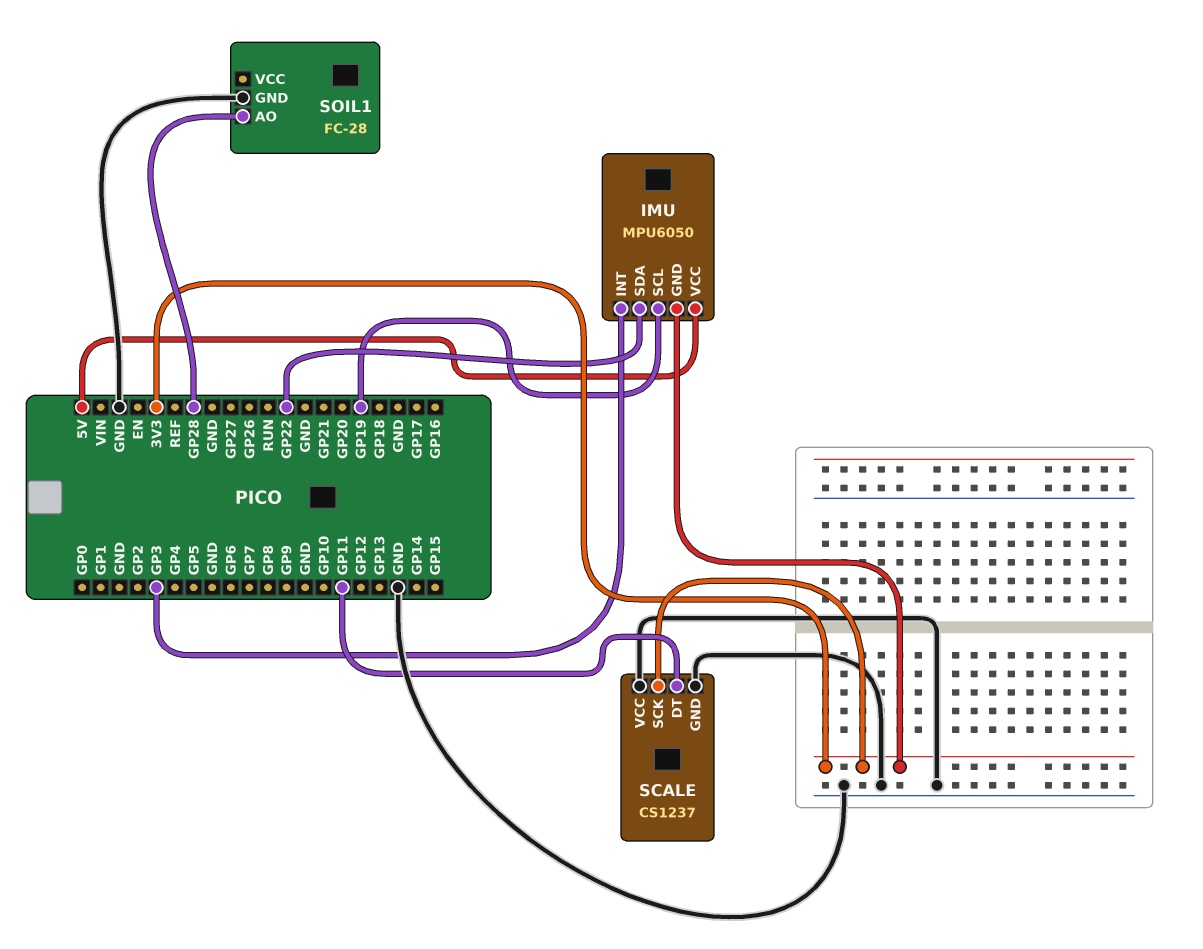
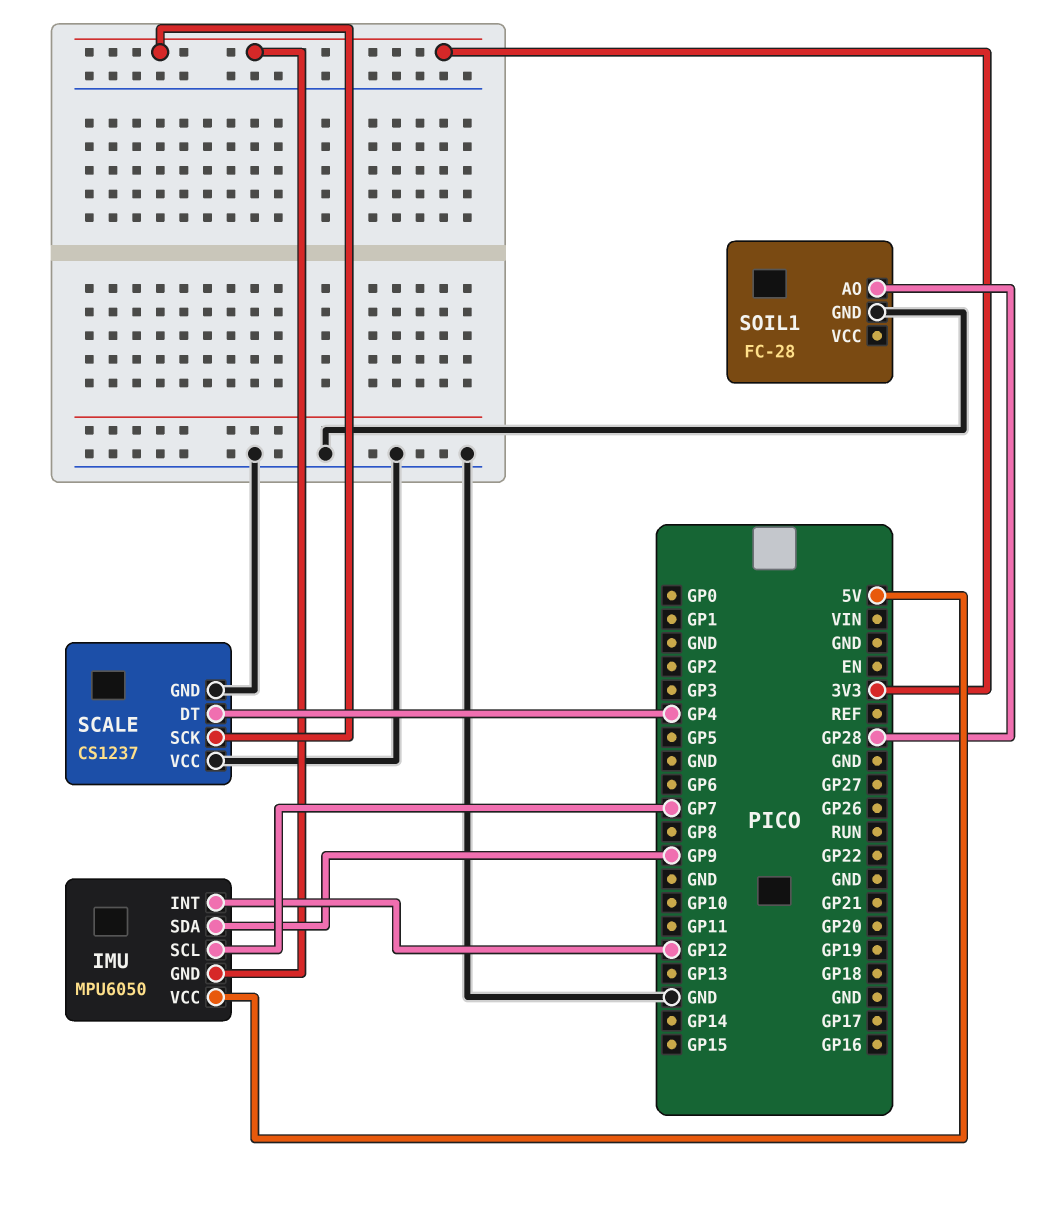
IMU pin INT: GP3 -> GP12
IMU pin SCL: GP19 -> GP7
IMU pin SDA: GP22 -> GP9
SCALE pin DT: GP11 -> GP4

